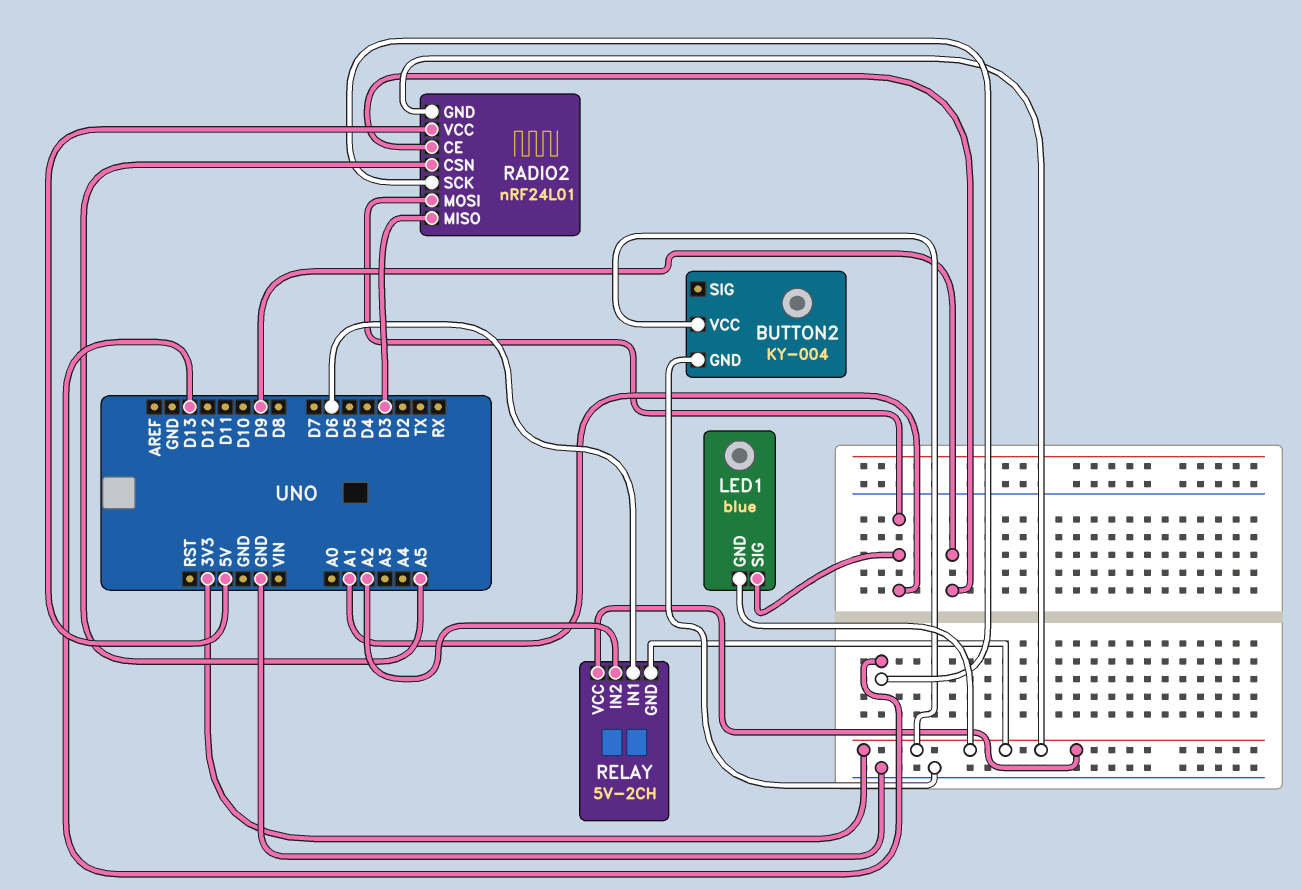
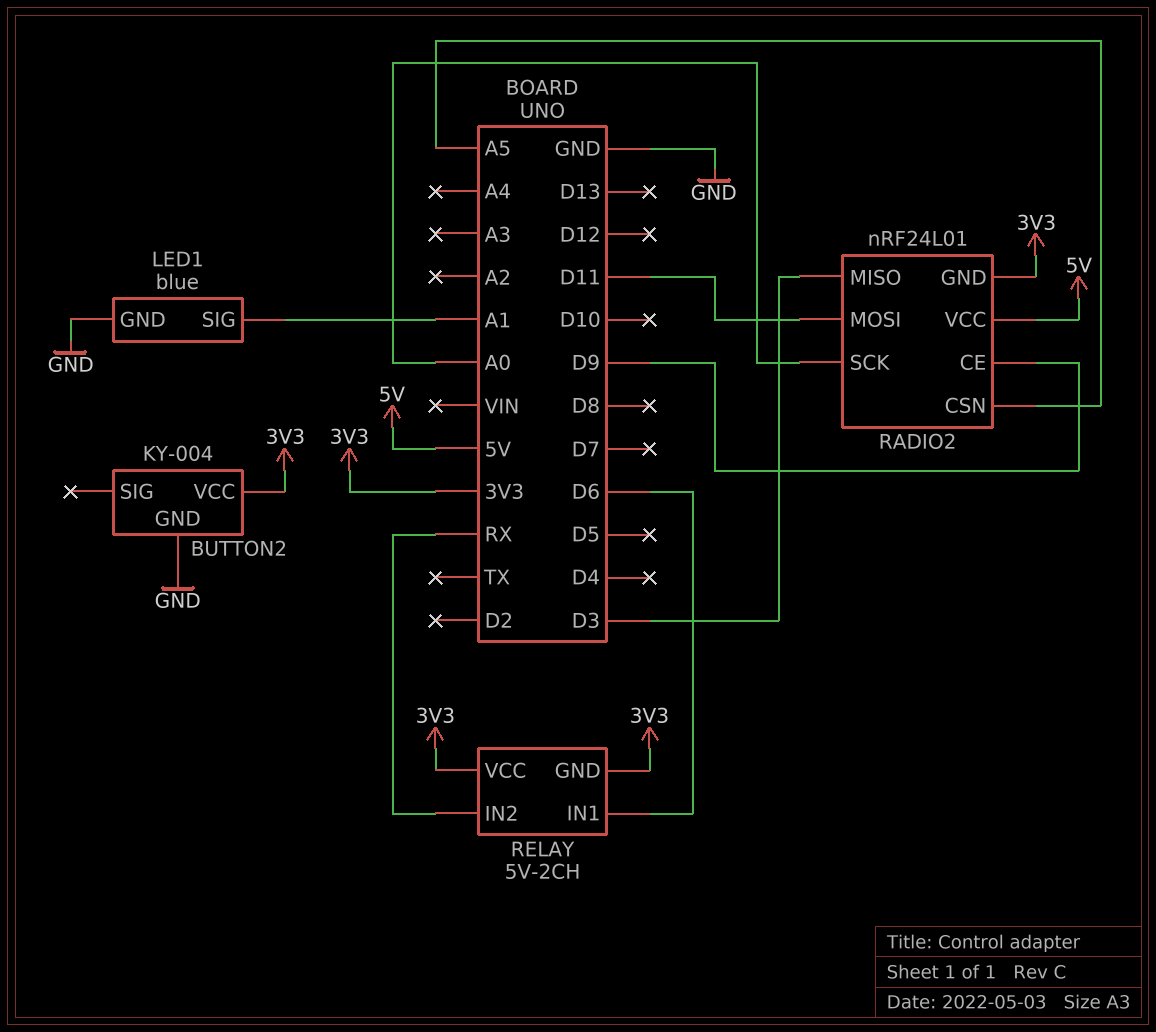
LED1 pin GND: 3V3 -> GND
RADIO2 pin MOSI: A1 -> D11
RADIO2 pin SCK: D13 -> A0
RELAY pin IN2: A2 -> RX

